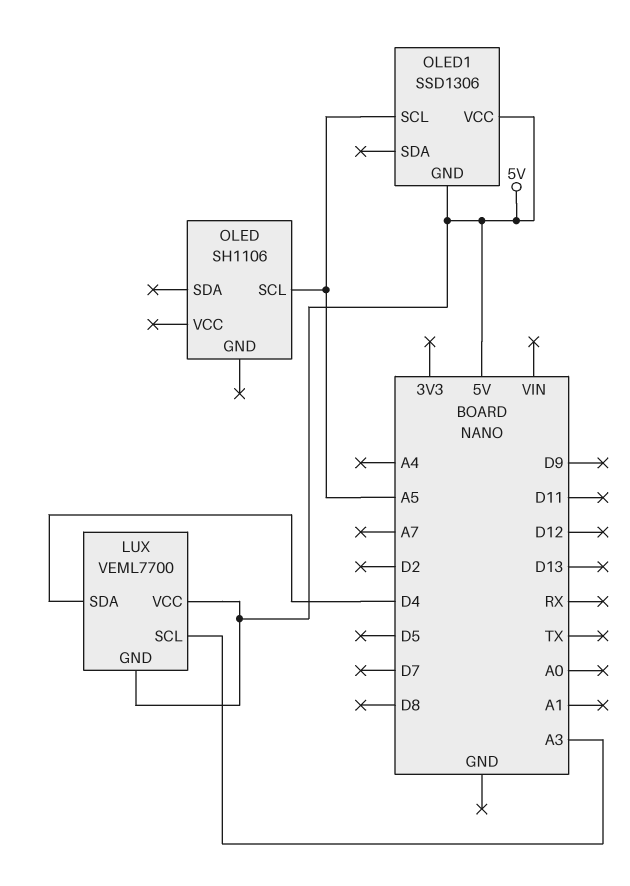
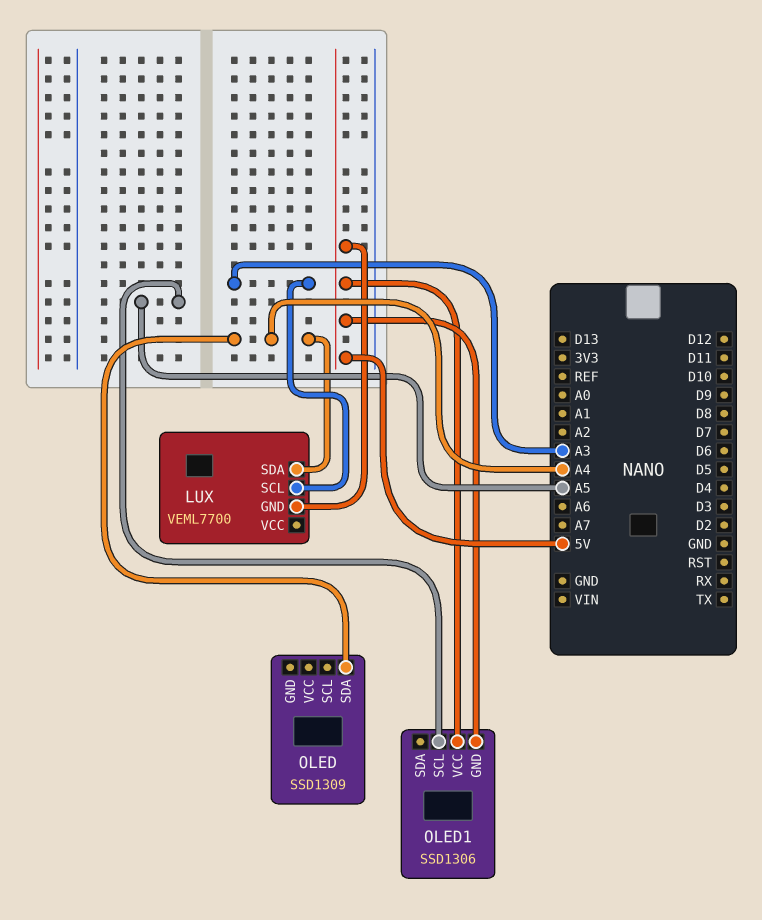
LUX pin SDA: D4 -> A4
LUX pin VCC: 5V -> none
OLED: SH1106 -> SSD1309
OLED pin SCL: A5 -> none
OLED pin SDA: none -> A4

